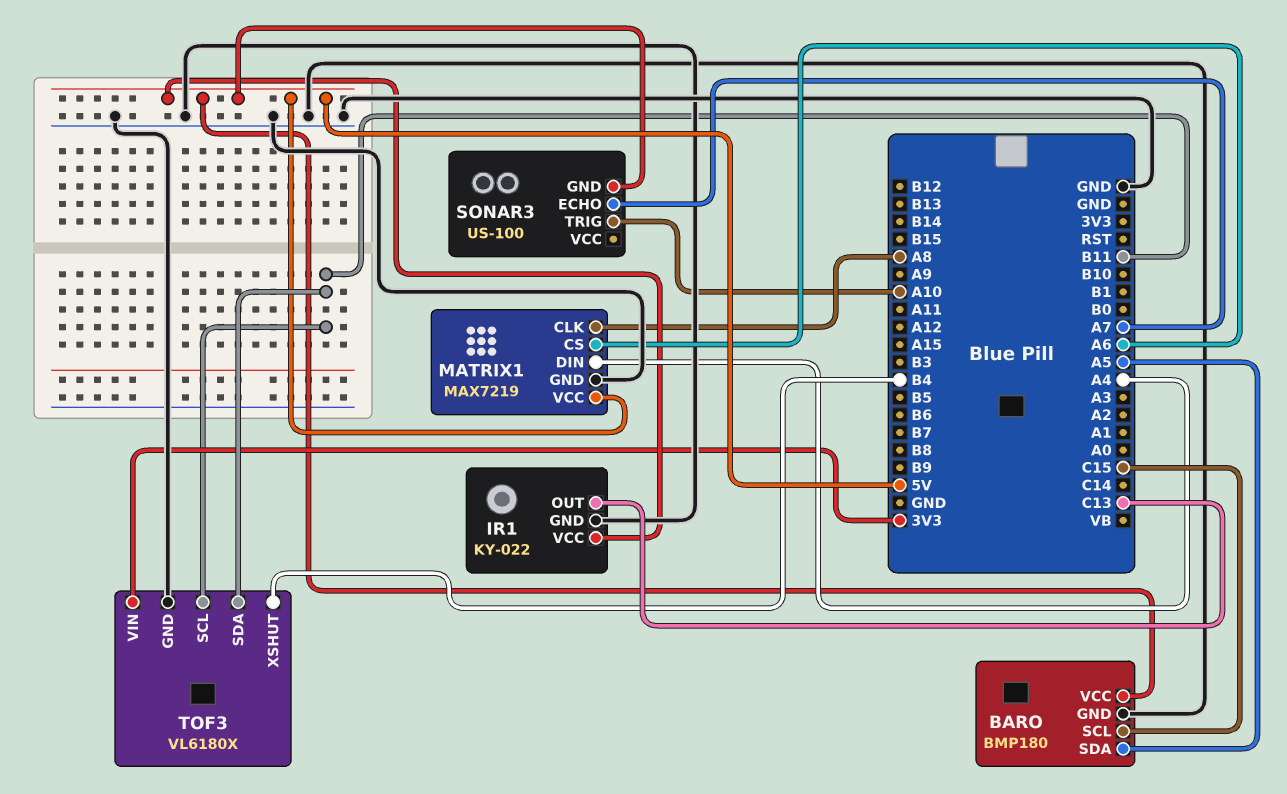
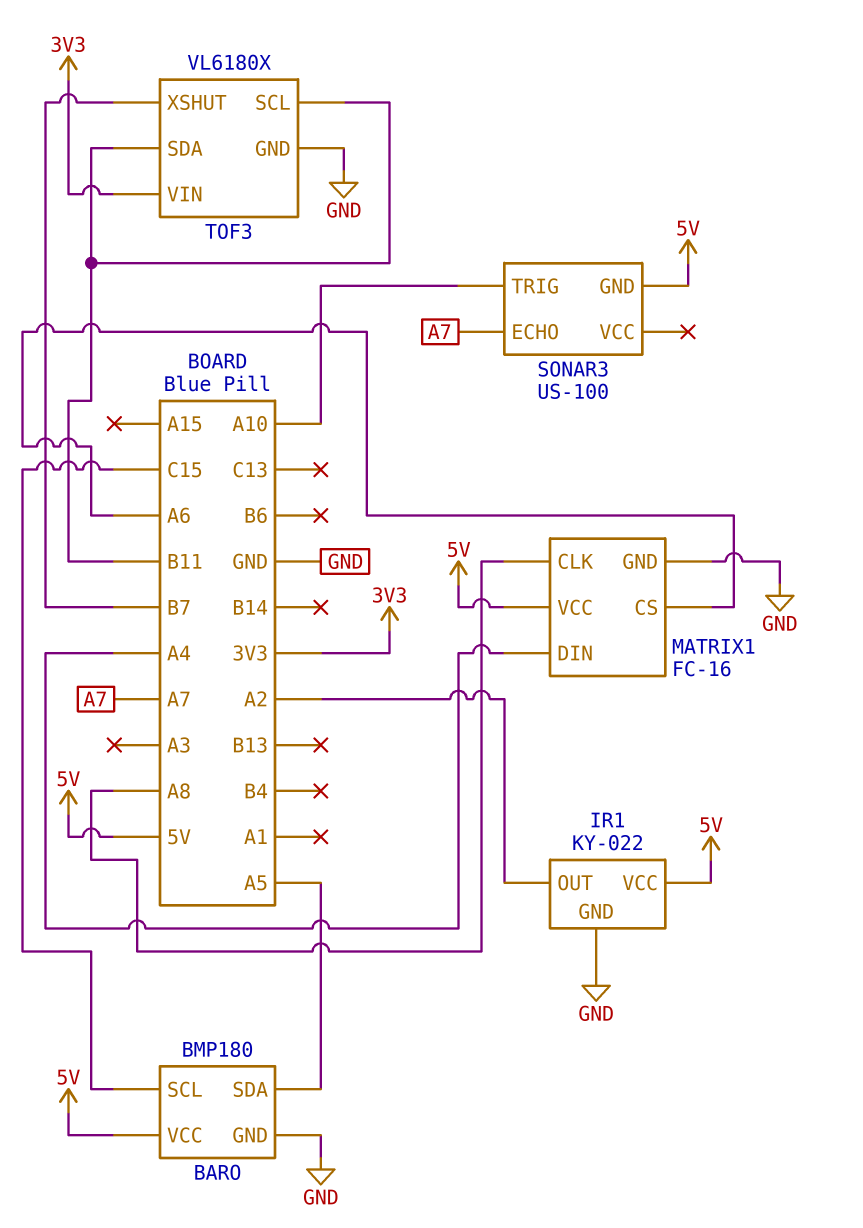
IR1 pin OUT: C13 -> A2
MATRIX1: MAX7219 -> FC-16
TOF3 pin XSHUT: B4 -> B7

